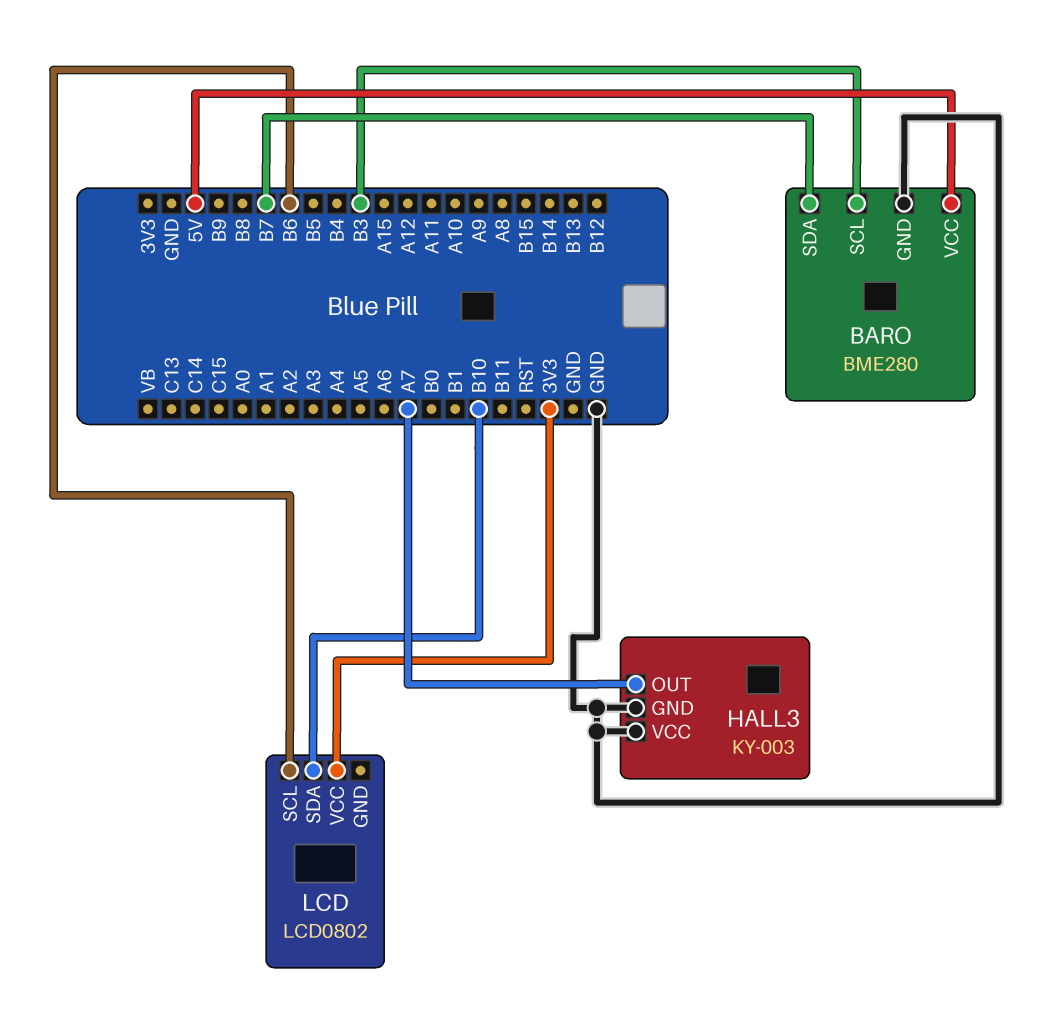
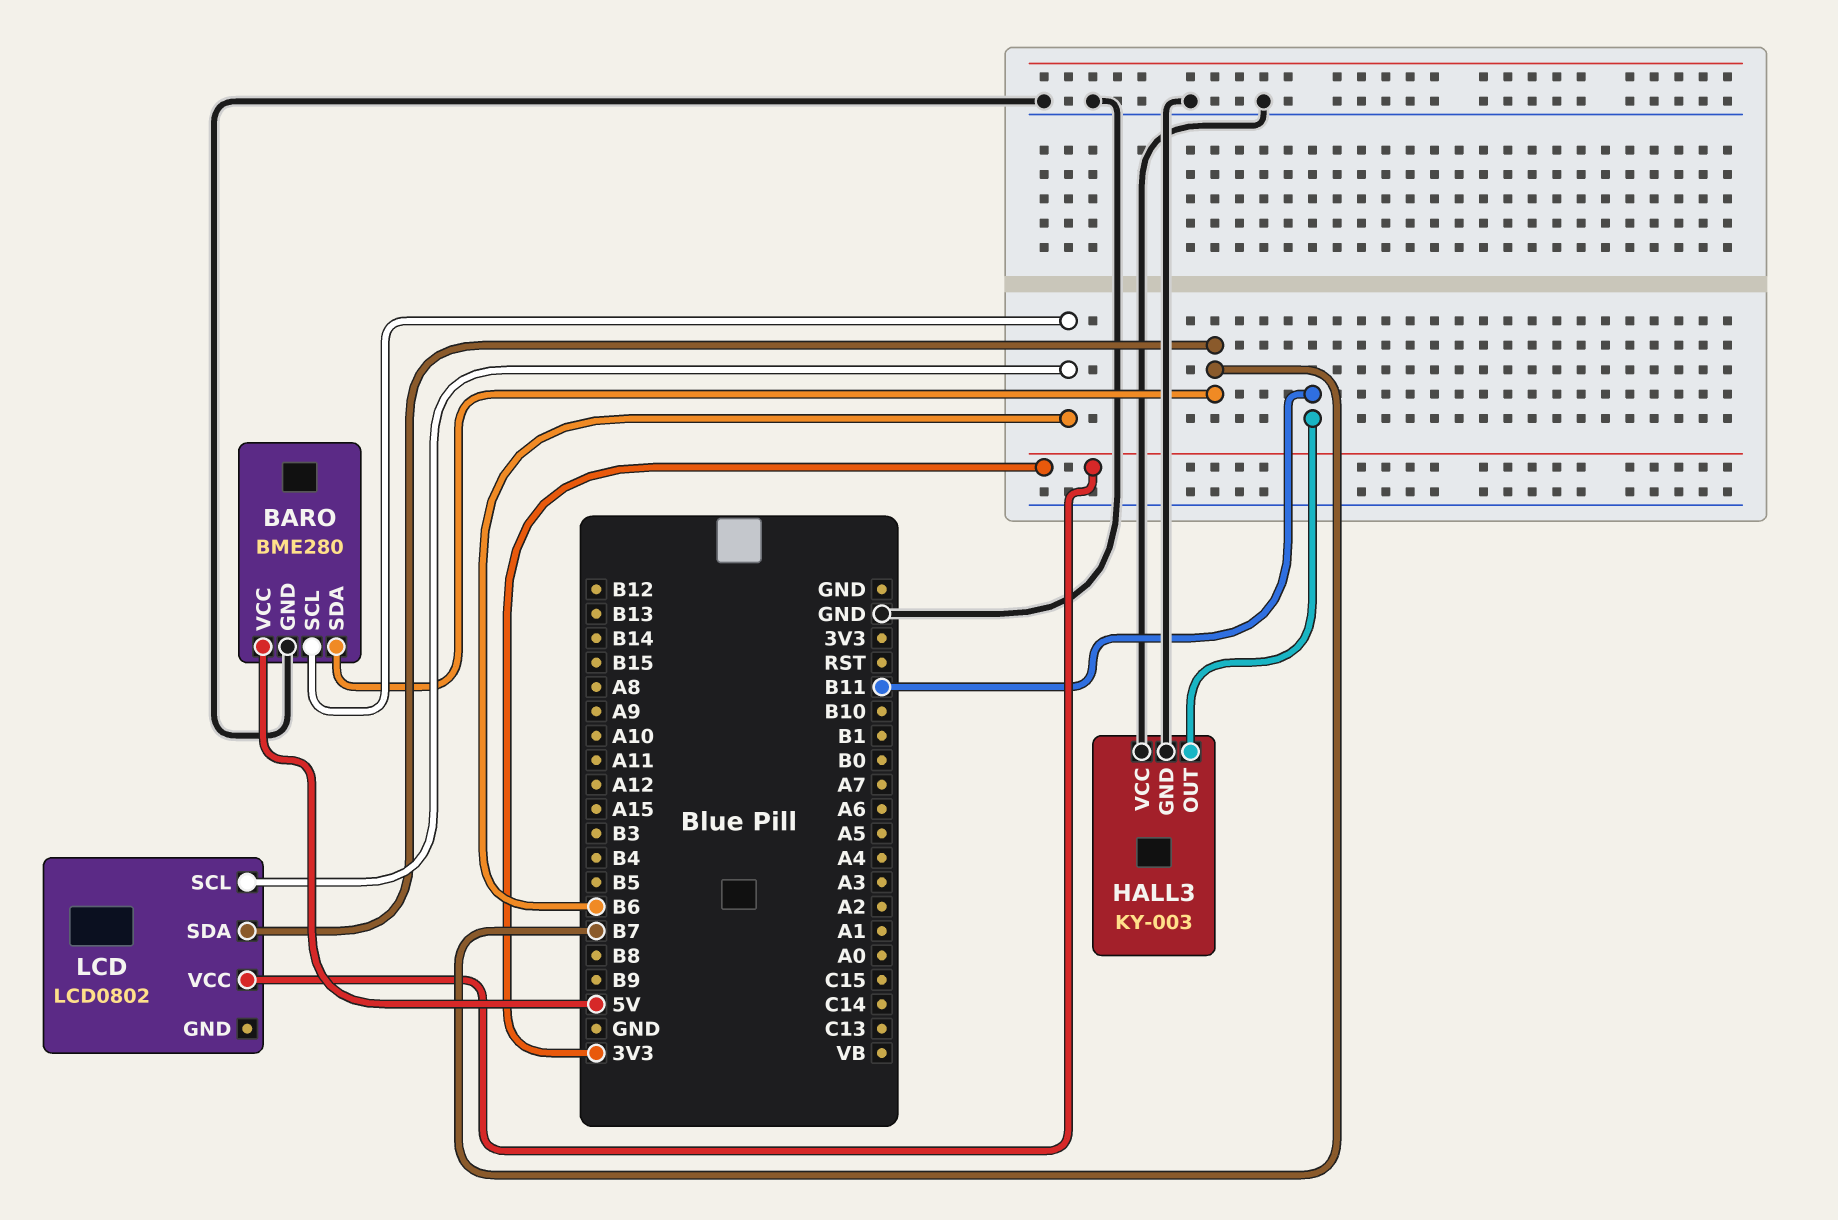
BARO pin SCL: B3 -> B6
HALL3 pin OUT: A7 -> B11
LCD pin SDA: B10 -> B7

